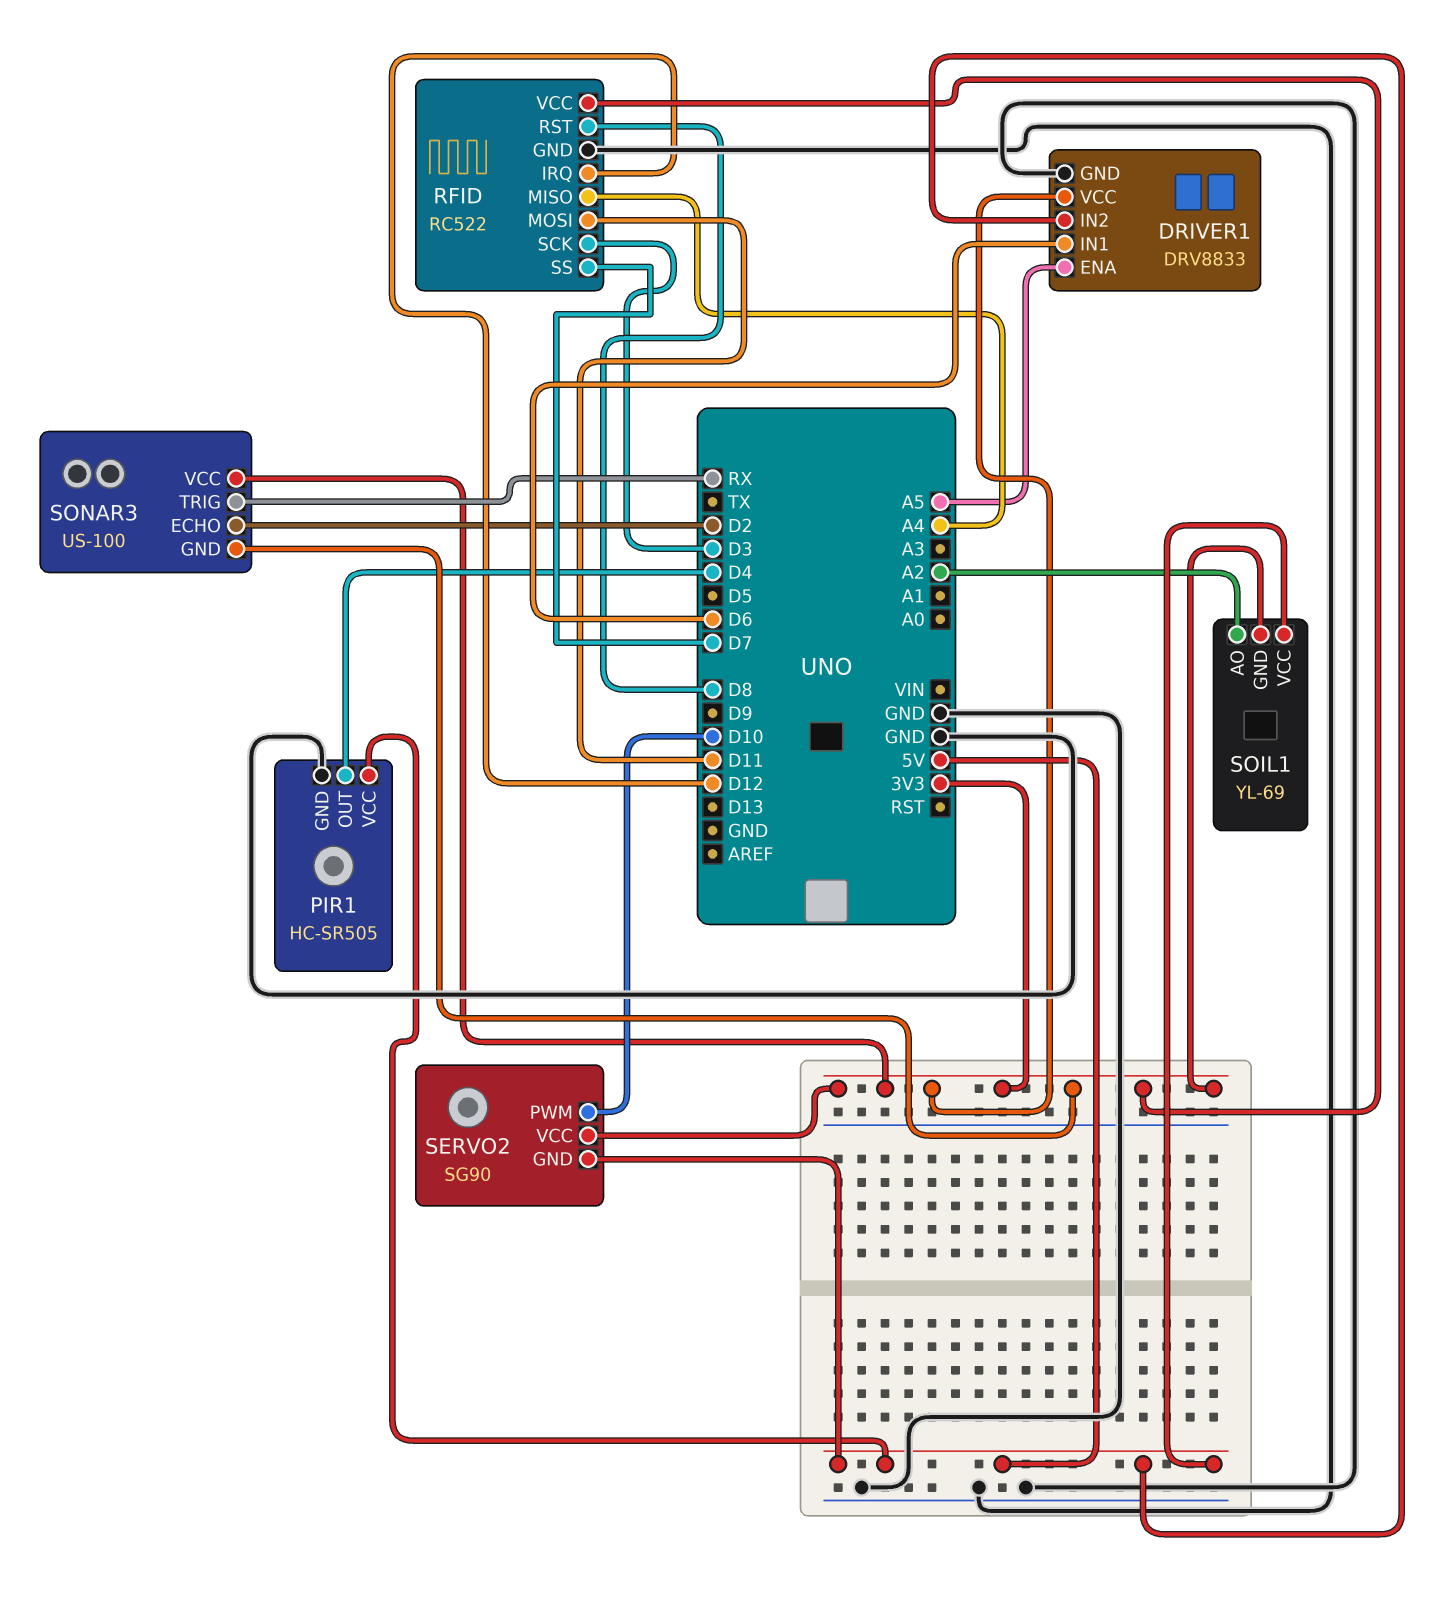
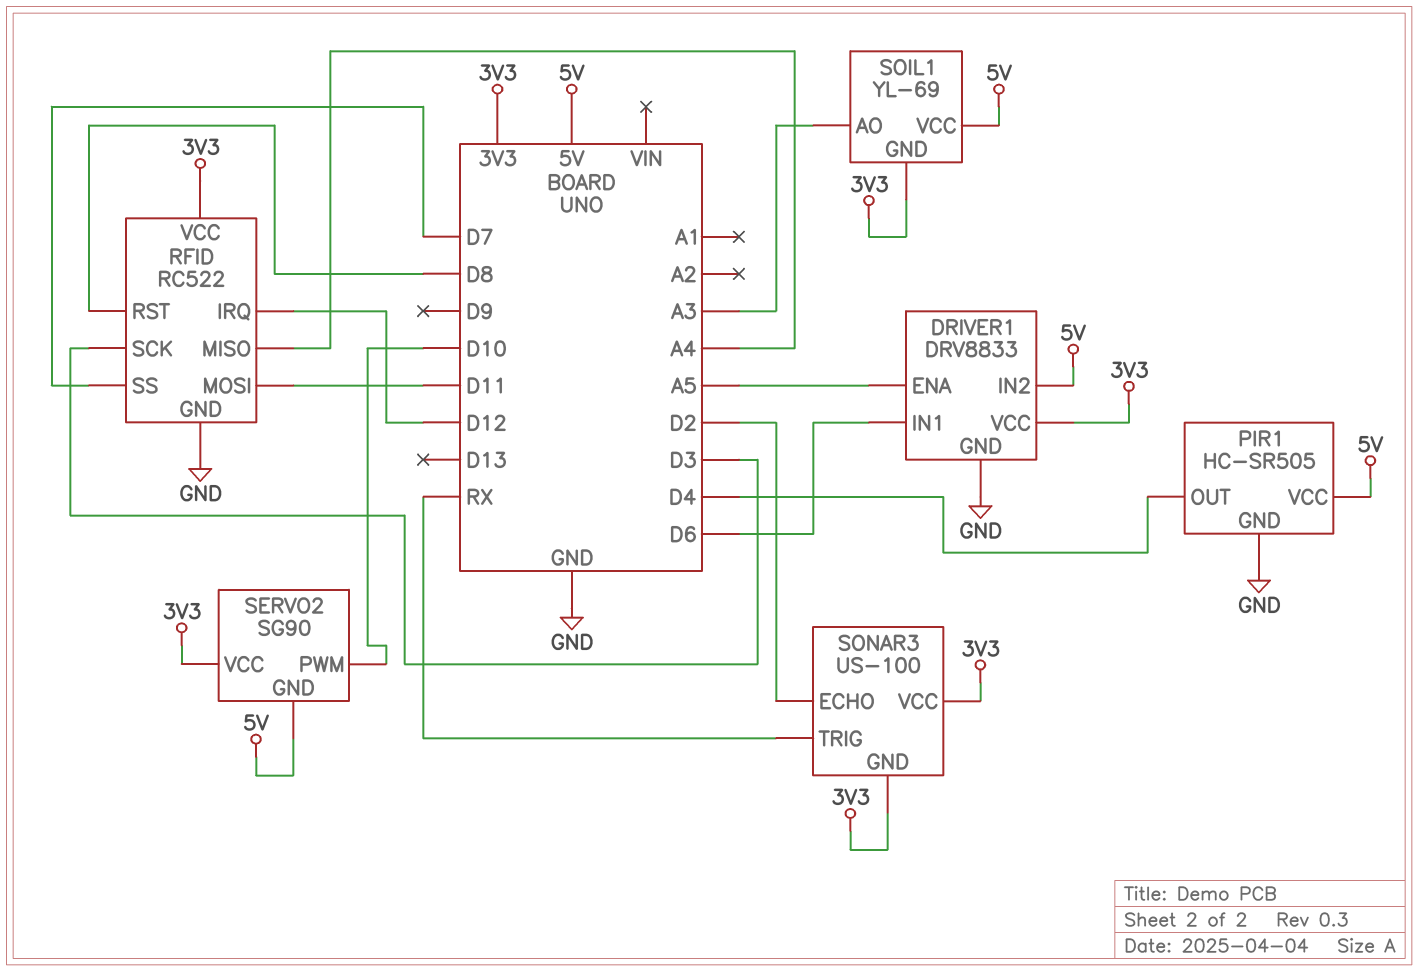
SOIL1 pin AO: A2 -> A3

